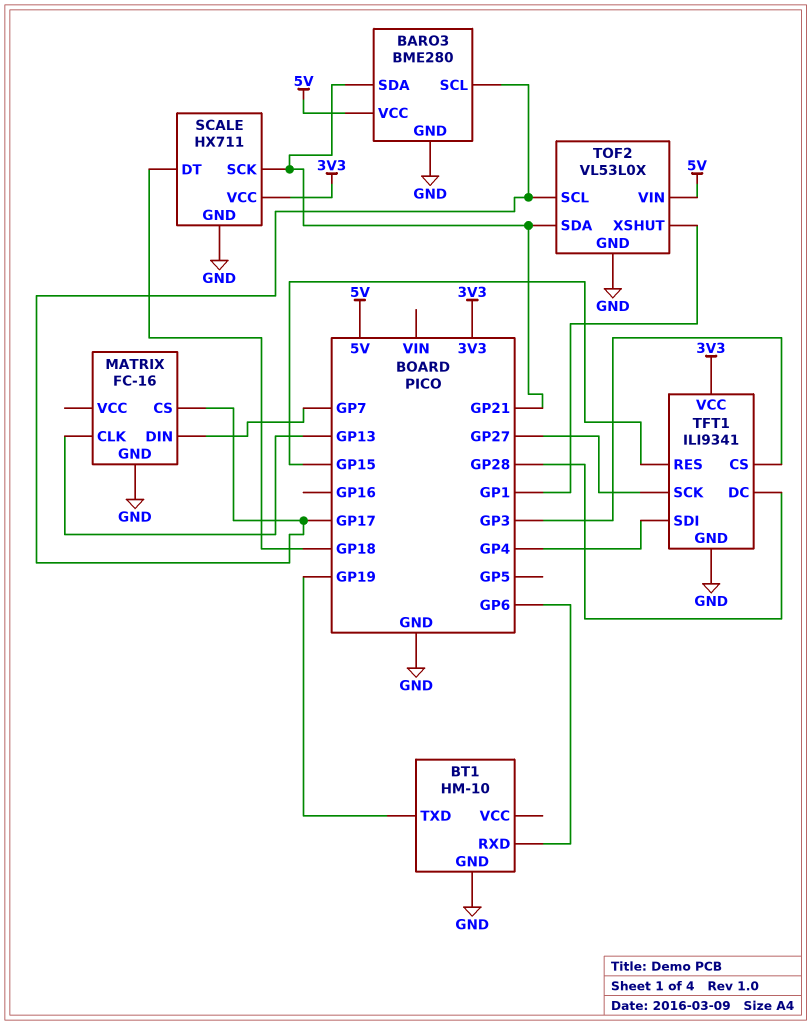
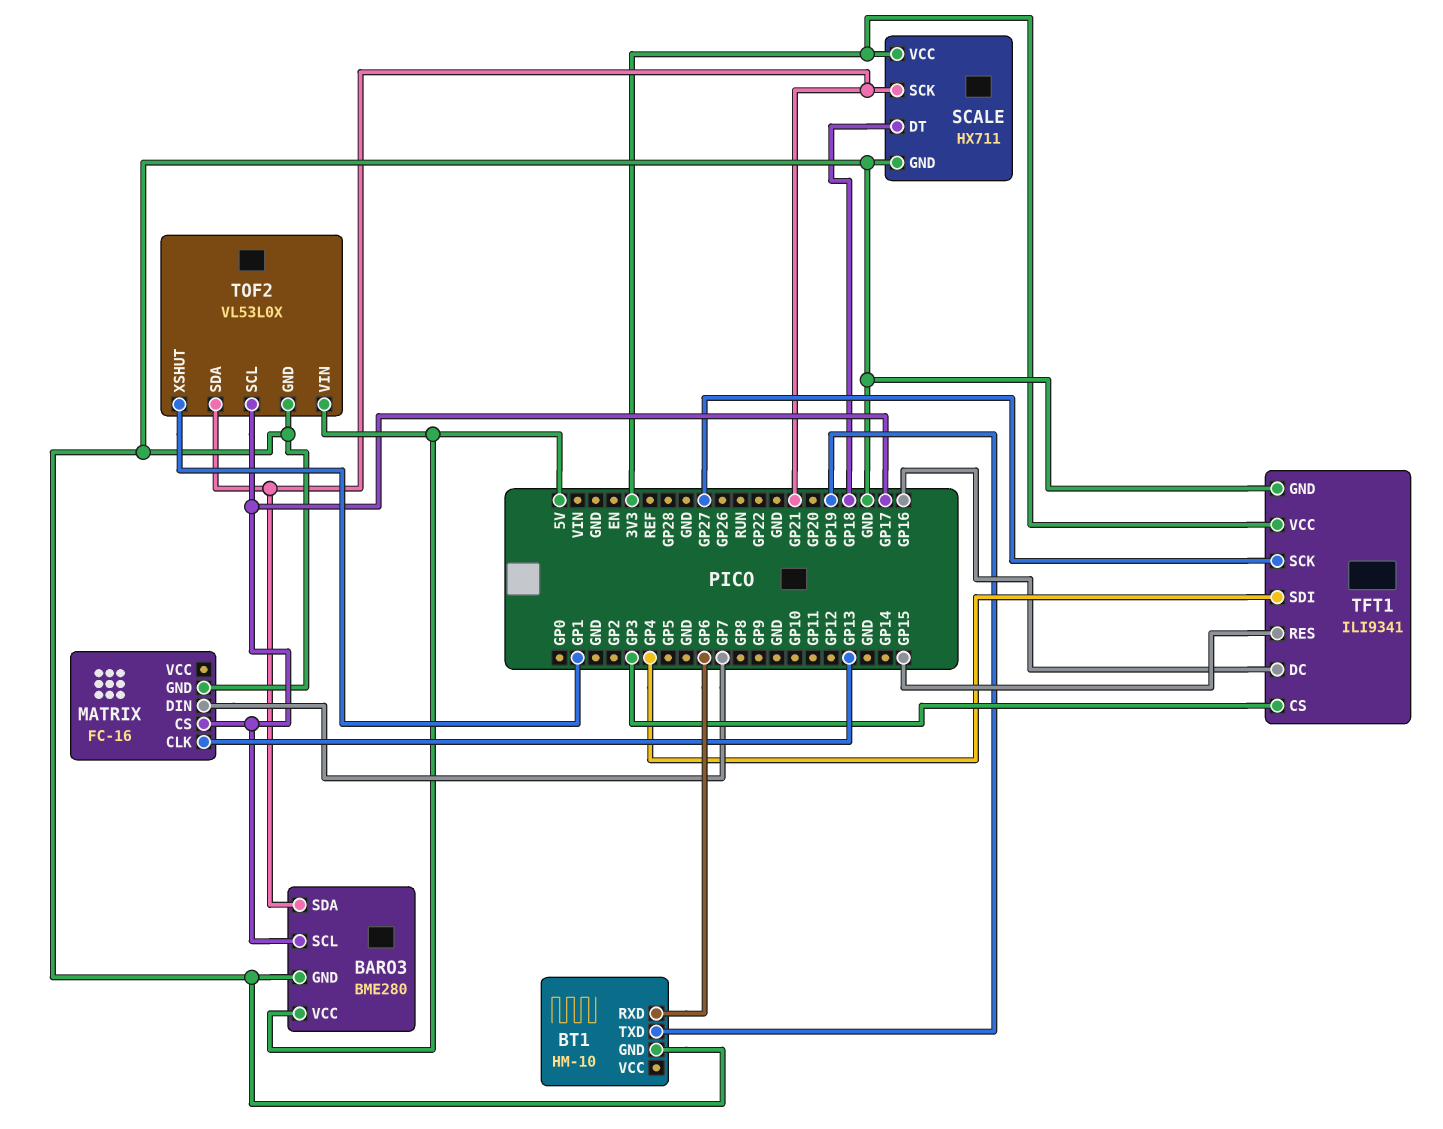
TFT1 pin DC: GP28 -> GP16

